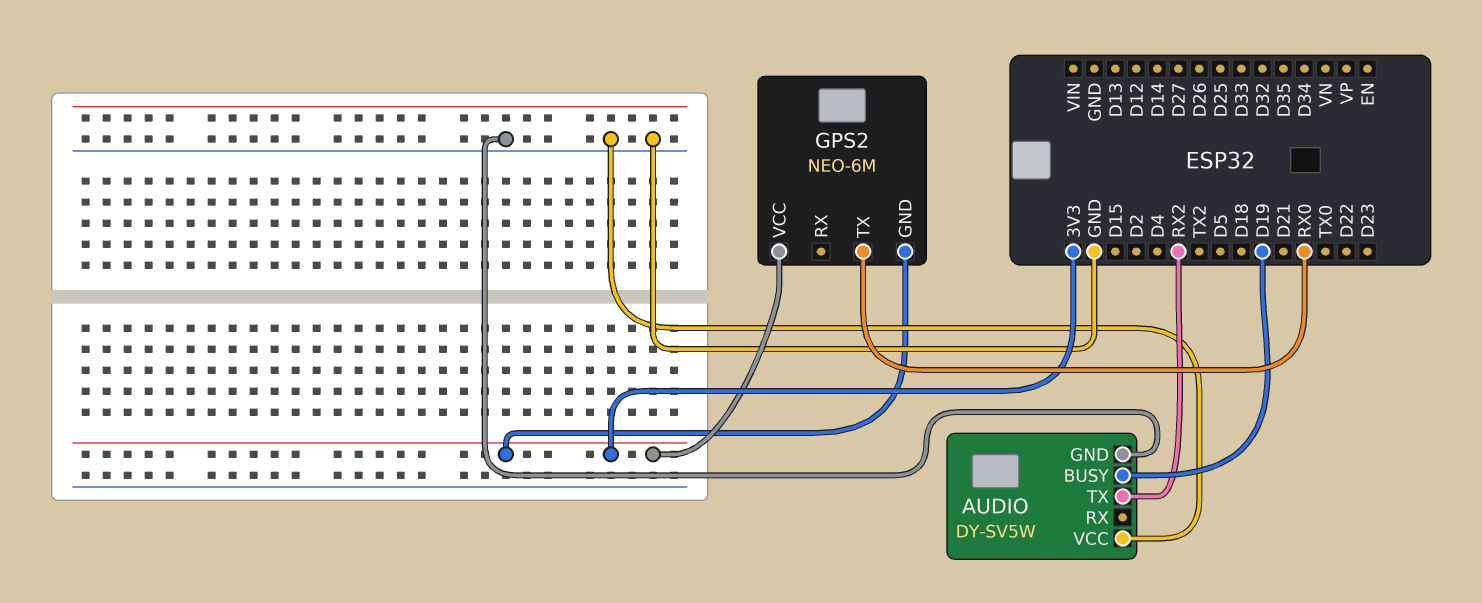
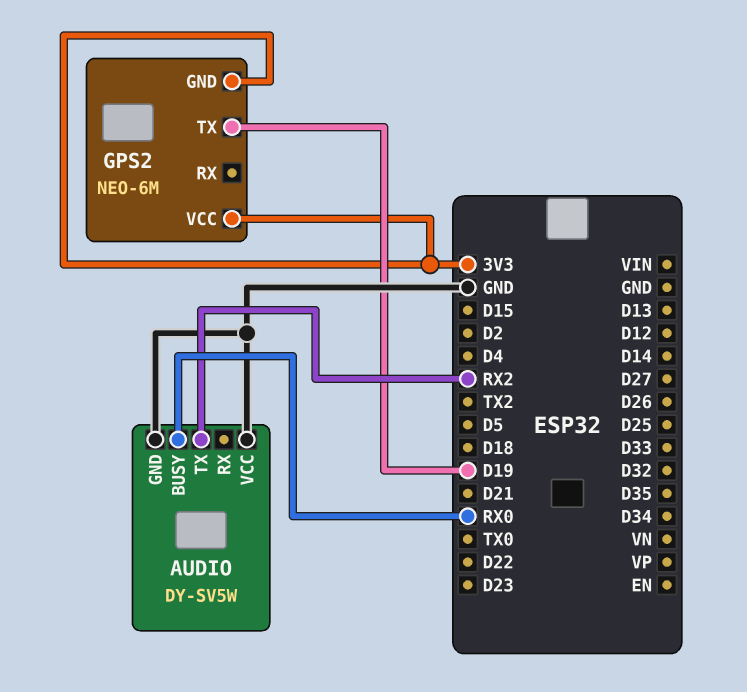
AUDIO pin BUSY: D19 -> RX0
GPS2 pin TX: RX0 -> D19

